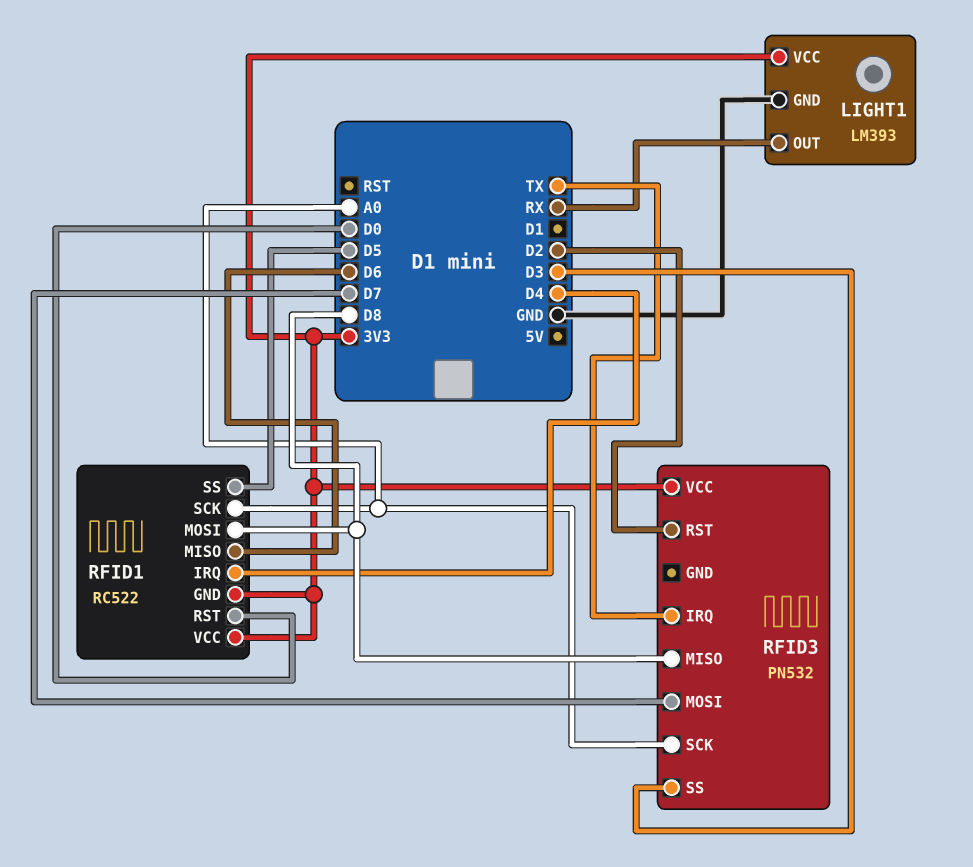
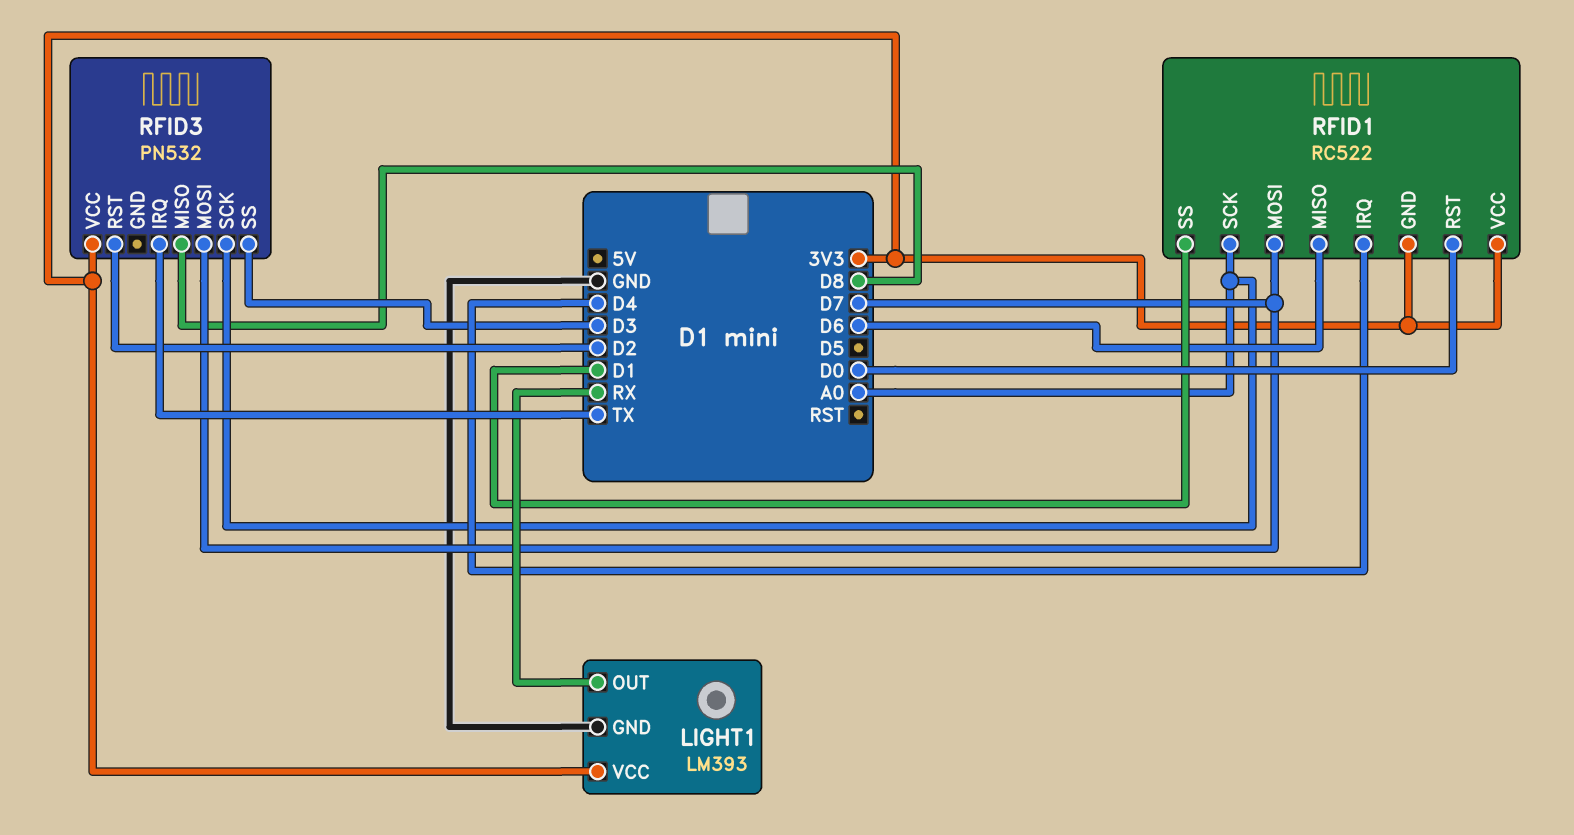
RFID1 pin MOSI: D8 -> D7
RFID1 pin SS: D5 -> D1

